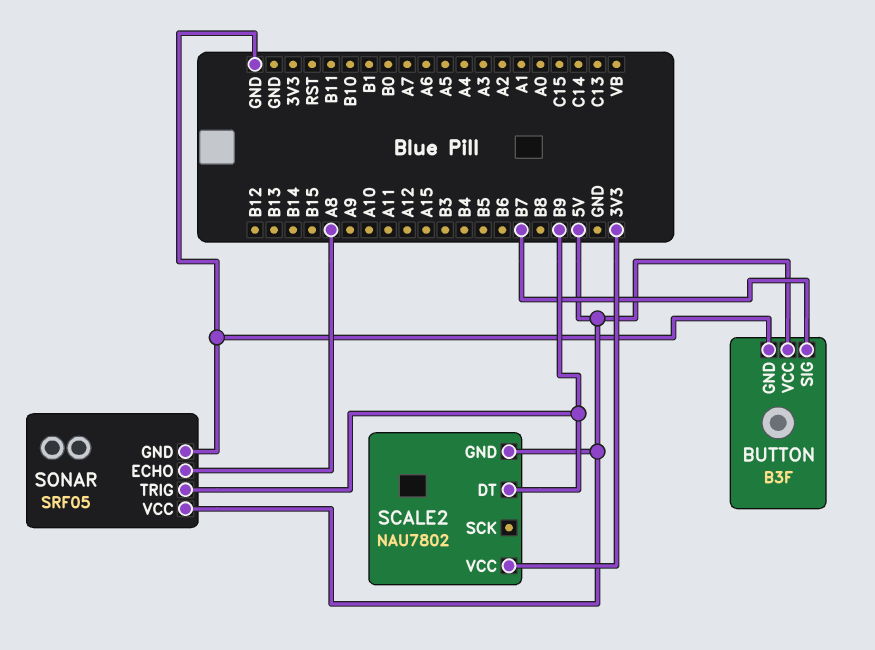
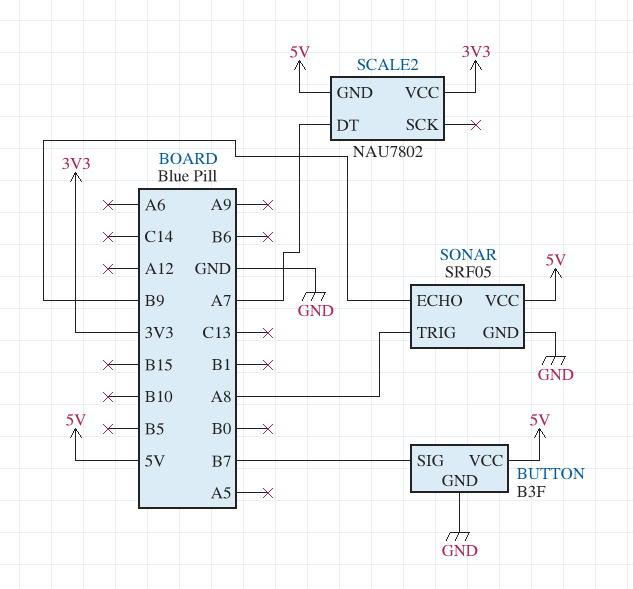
SCALE2 pin DT: B9 -> A7
SONAR pin ECHO: A8 -> B9
SONAR pin TRIG: B9 -> A8

